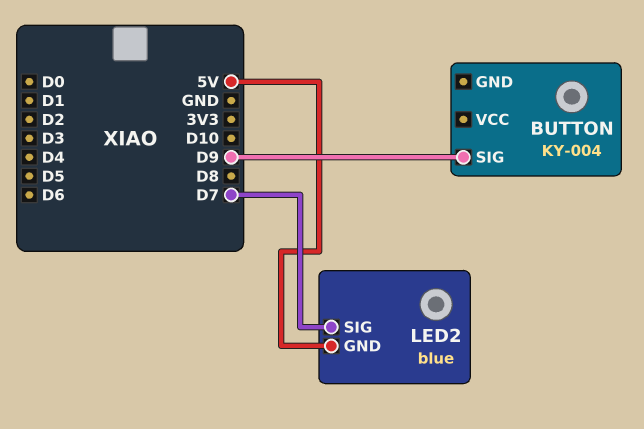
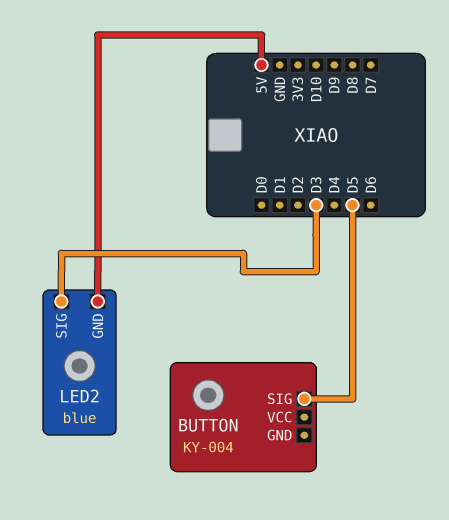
BUTTON pin SIG: D9 -> D5
LED2 pin SIG: D7 -> D3

